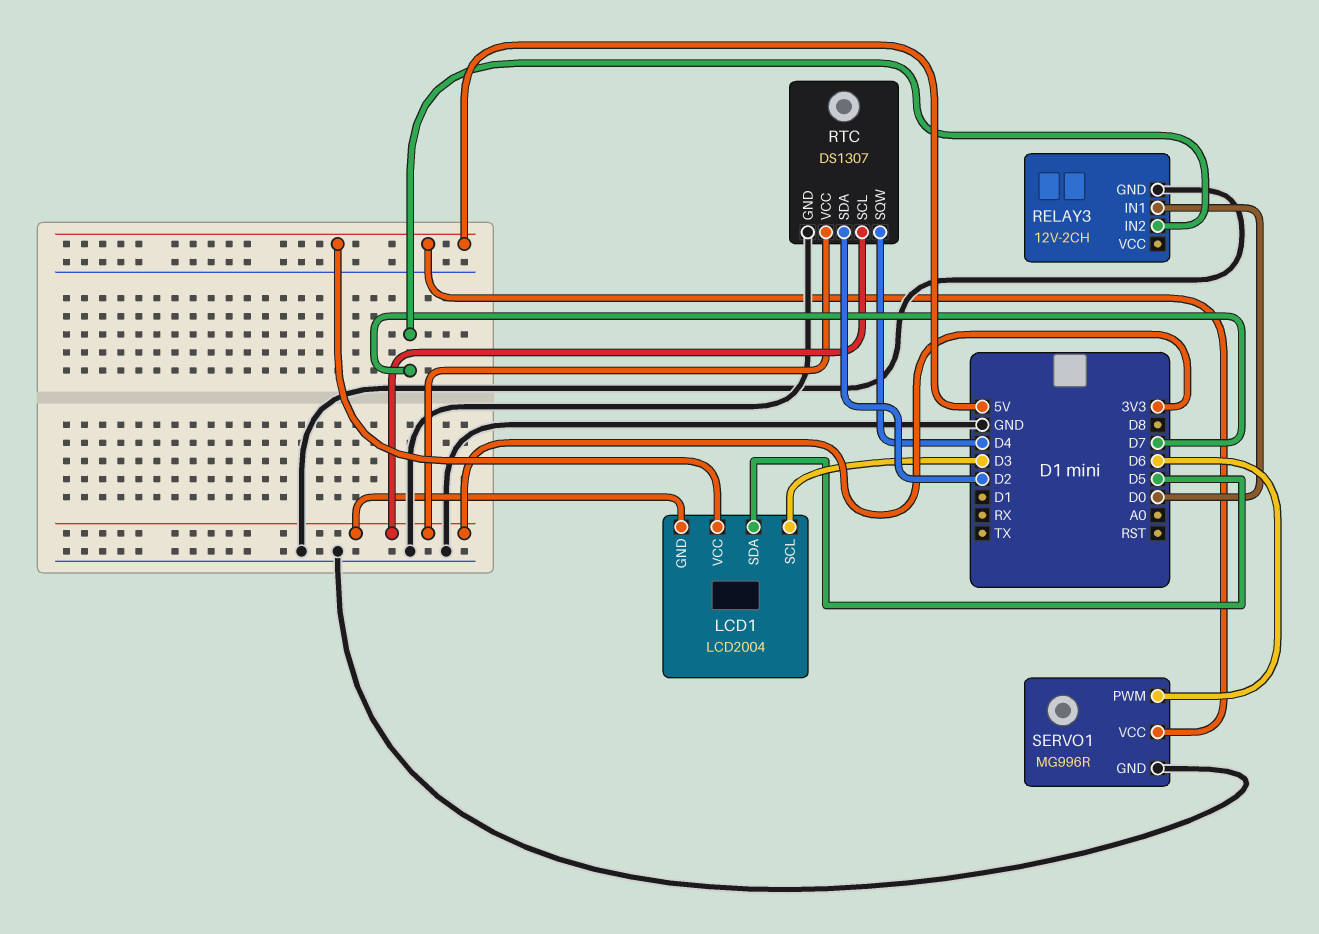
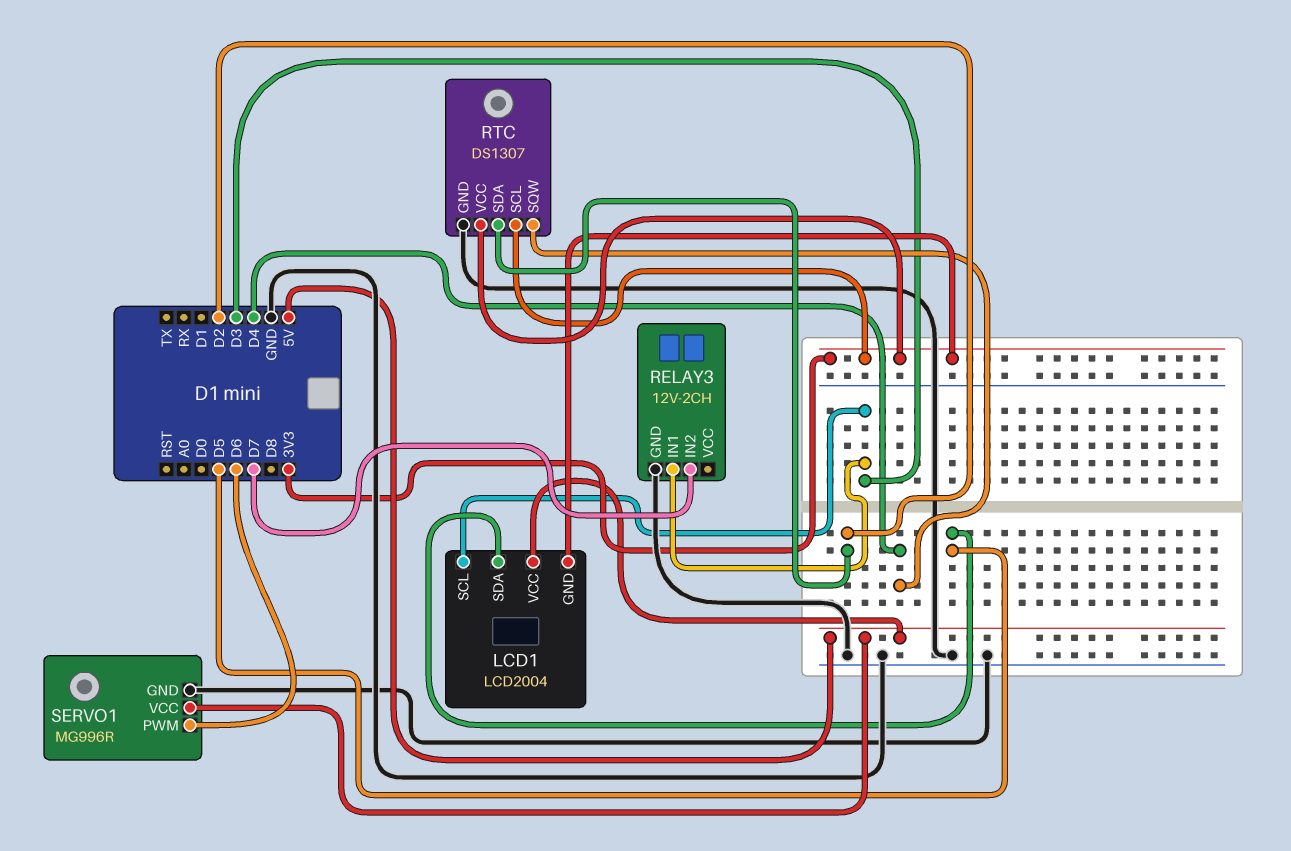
RELAY3 pin IN1: D0 -> D3

